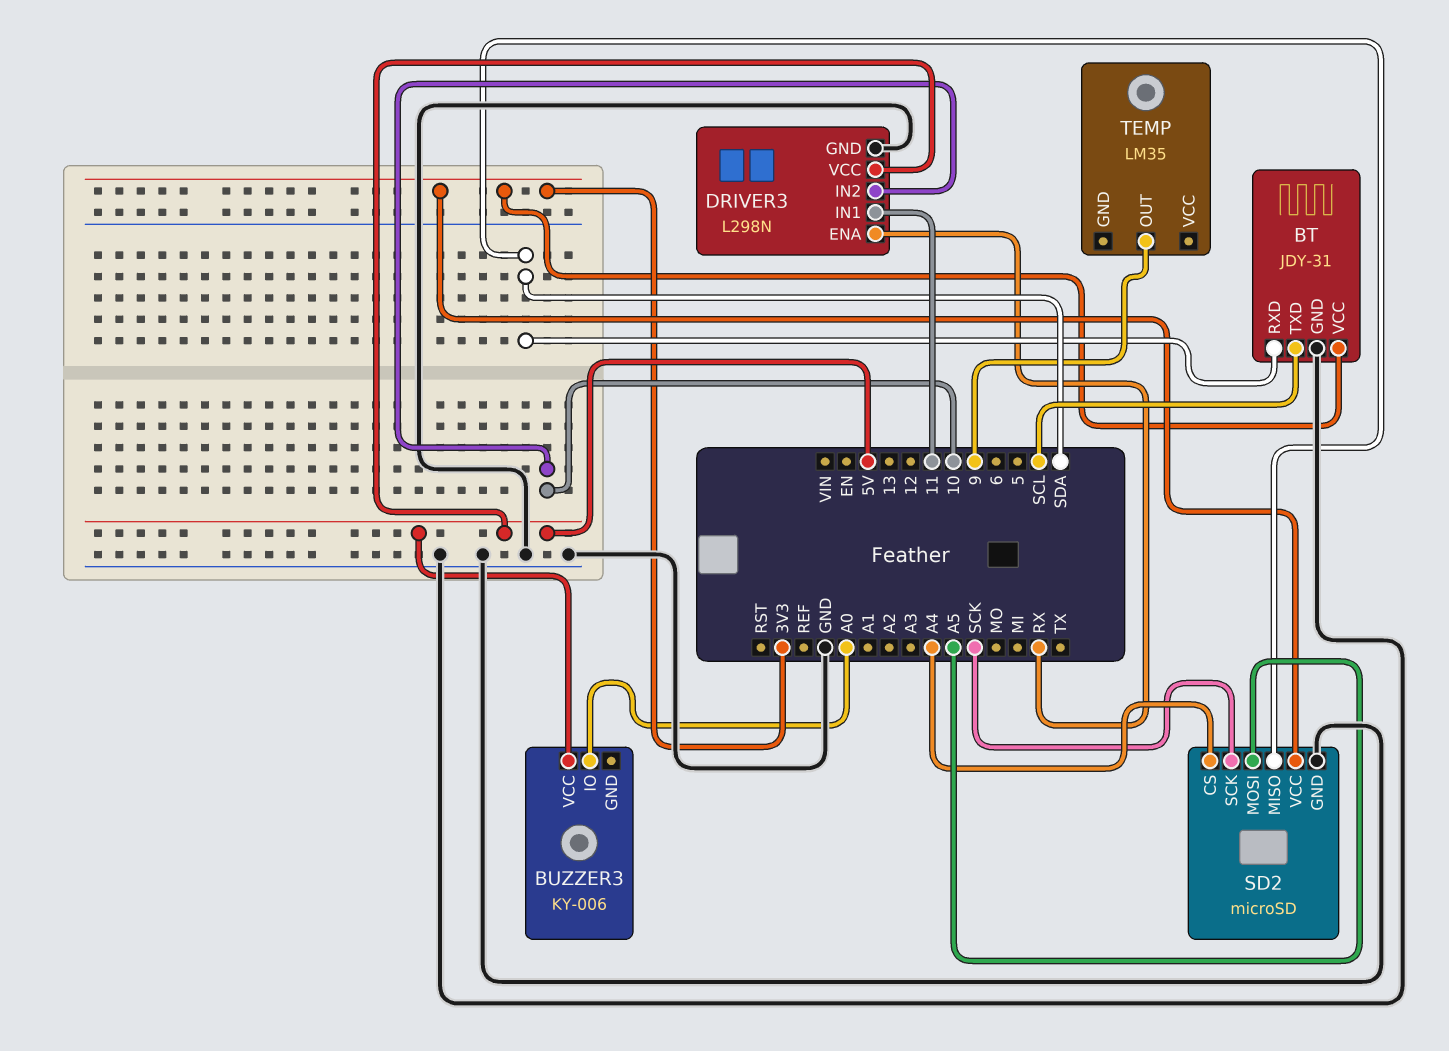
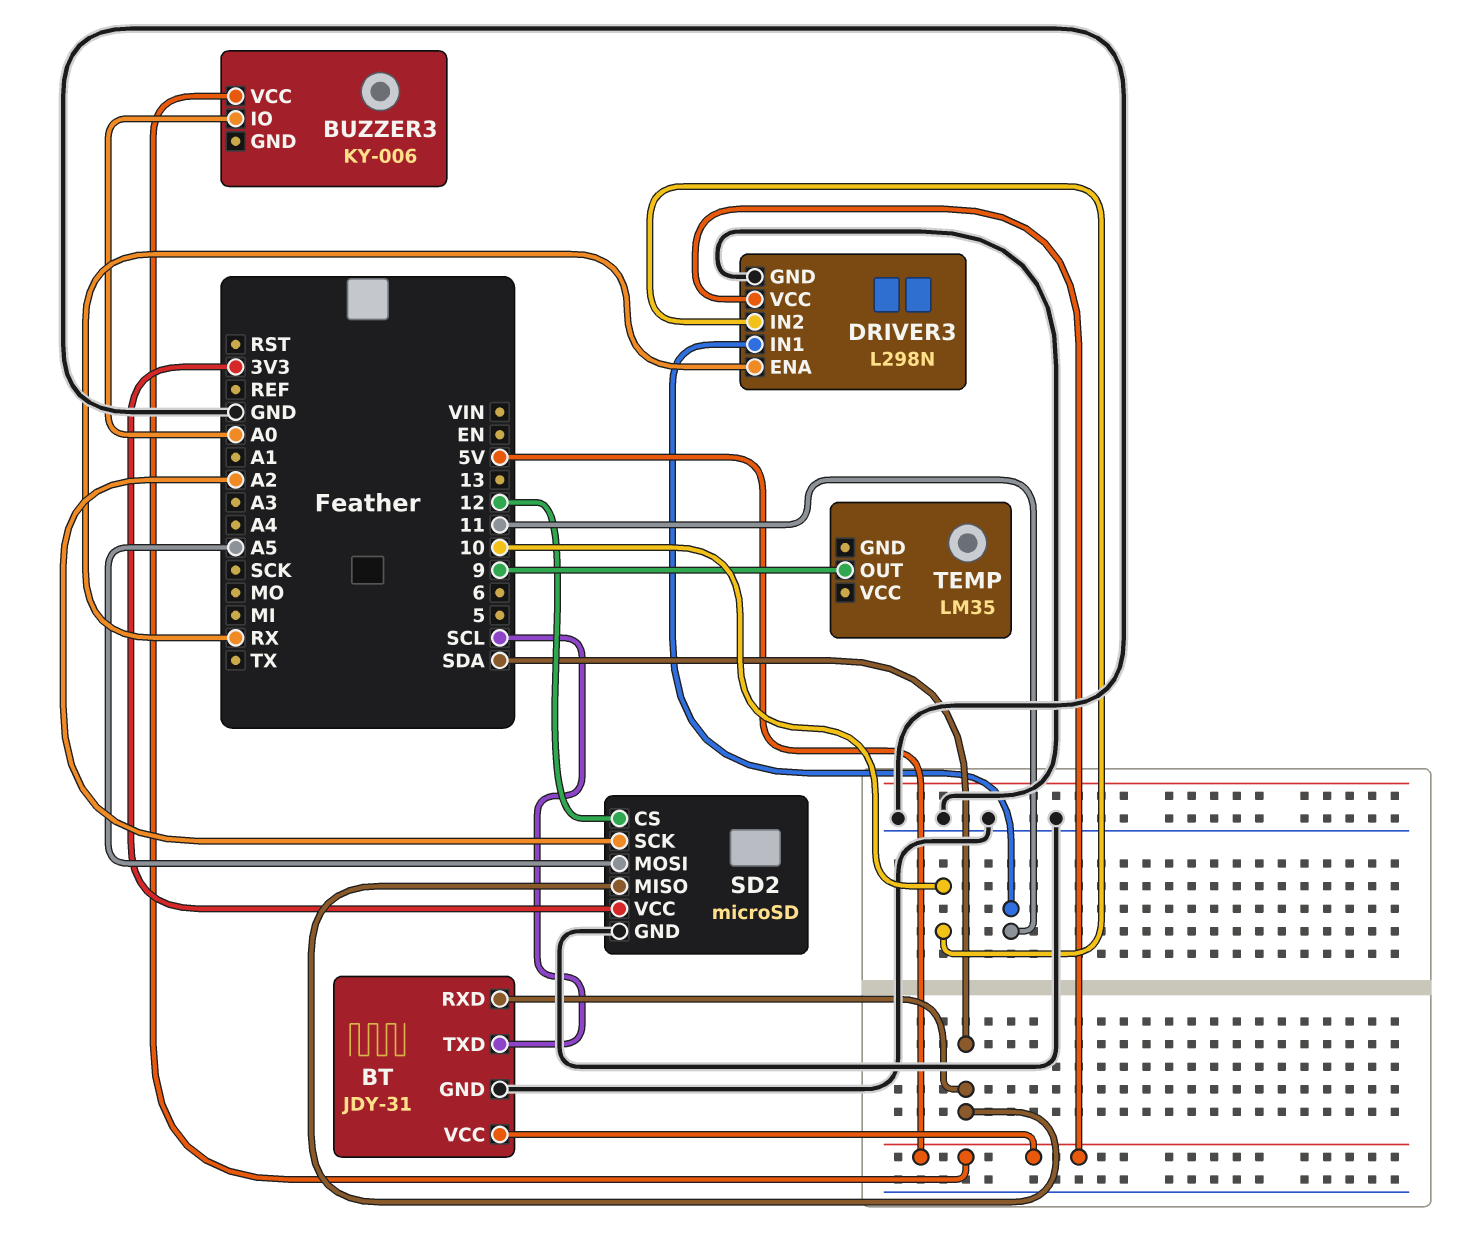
BT pin VCC: 3V3 -> 5V
SD2 pin CS: A4 -> 12
SD2 pin SCK: SCK -> A2

